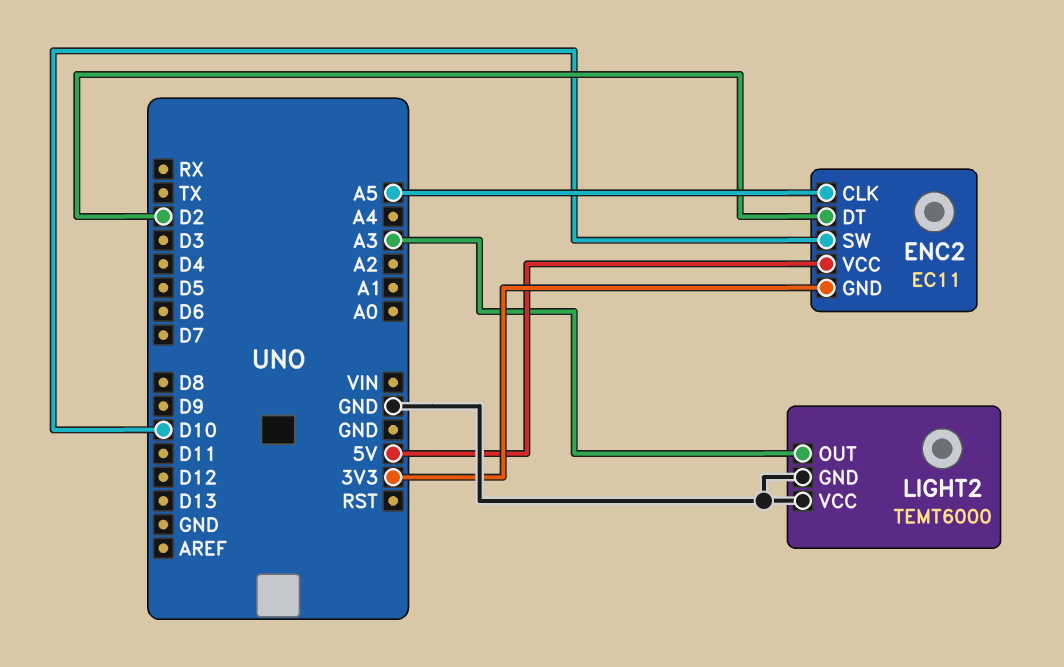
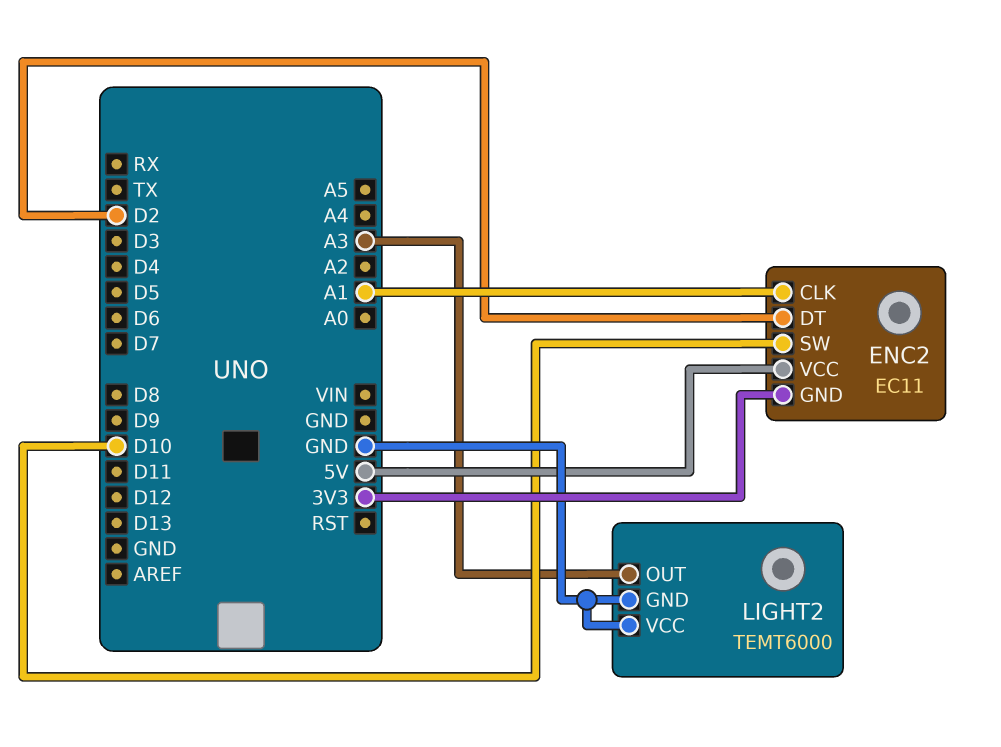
ENC2 pin CLK: A5 -> A1

